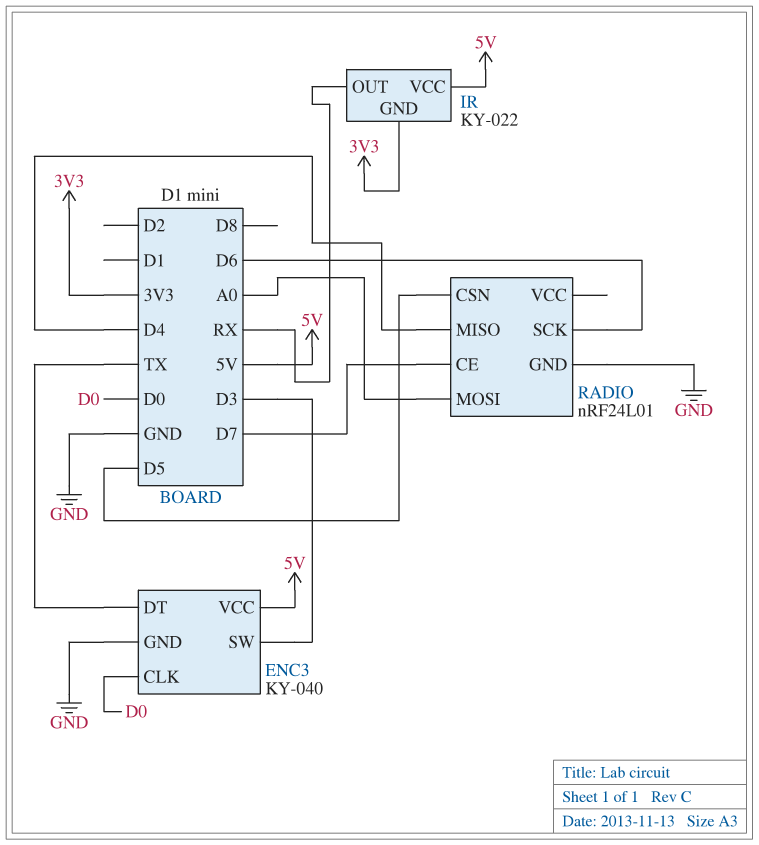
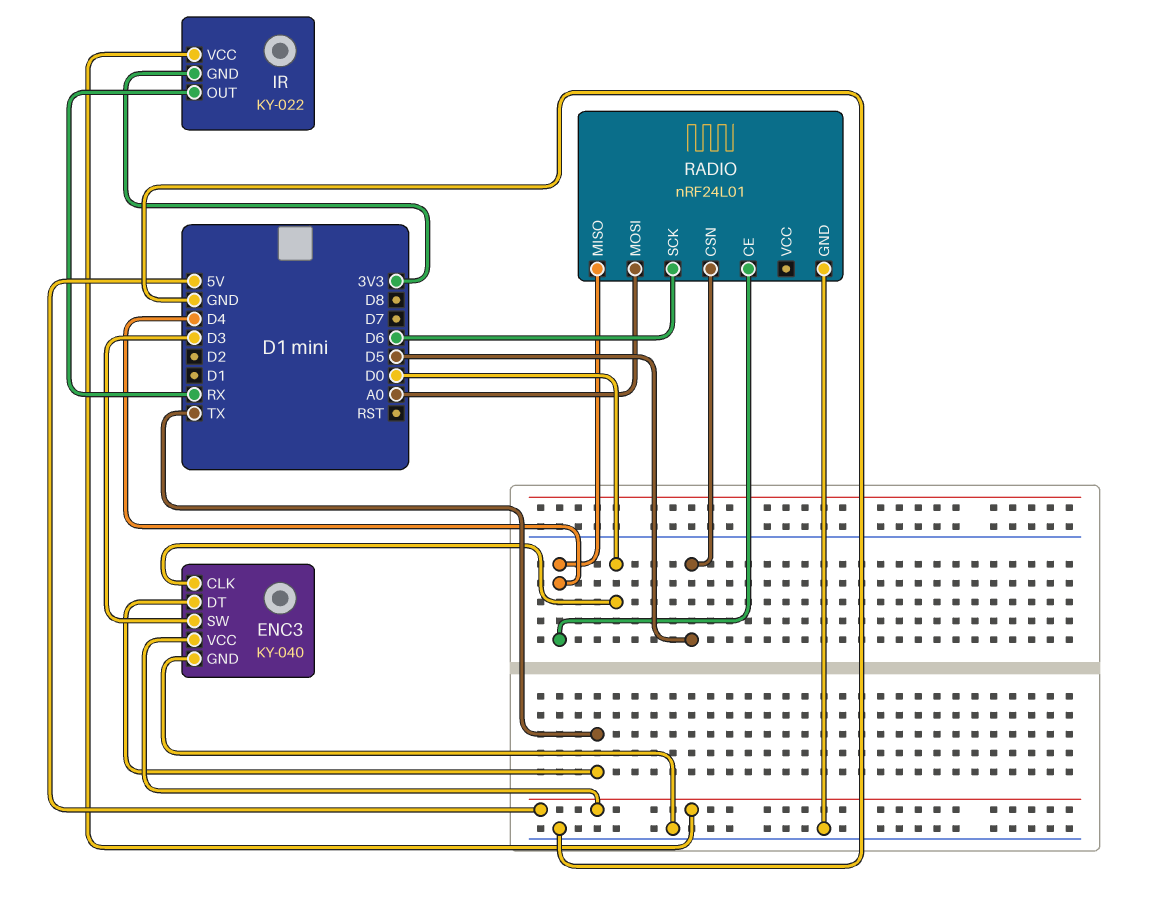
RADIO pin CE: D7 -> D4

